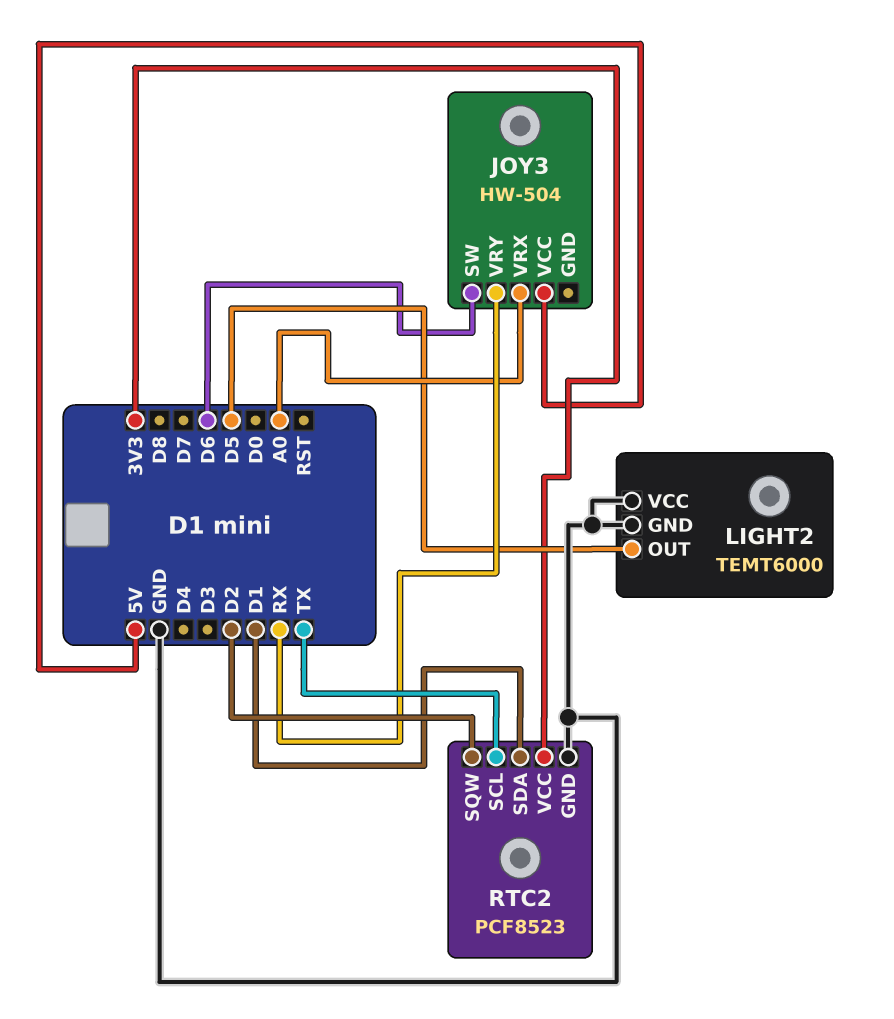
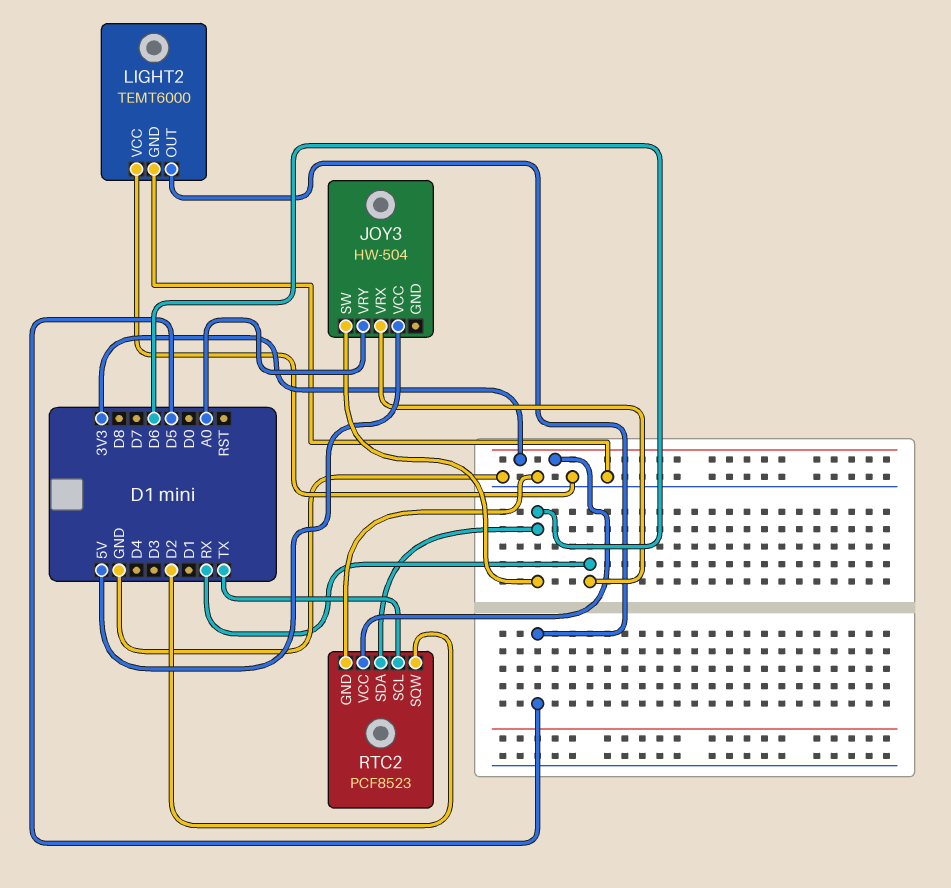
JOY3 pin VRX: A0 -> RX
JOY3 pin VRY: RX -> A0
RTC2 pin SDA: D1 -> D6

